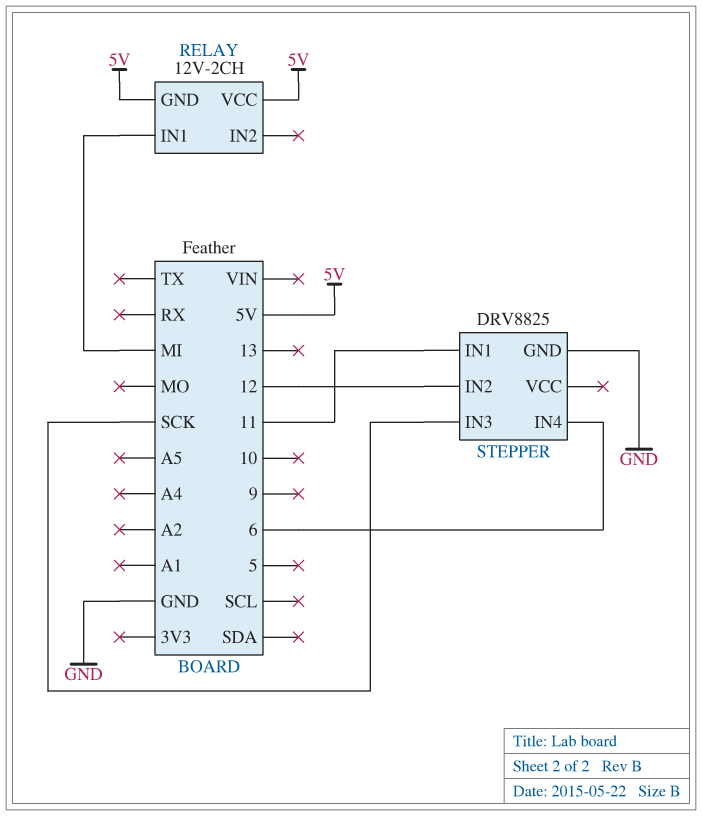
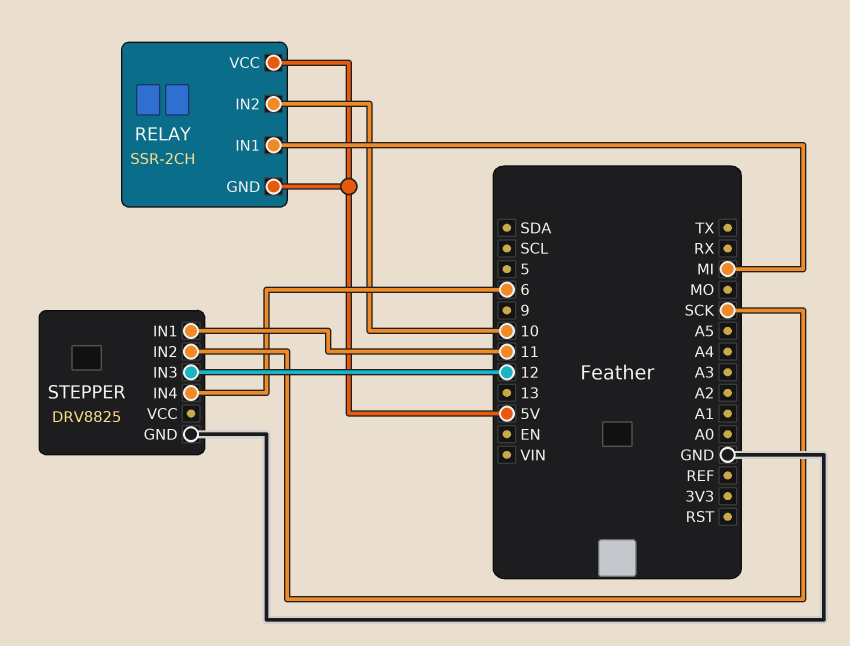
RELAY: 12V-2CH -> SSR-2CH
RELAY pin IN2: none -> 10
STEPPER pin IN2: 12 -> SCK
STEPPER pin IN3: SCK -> 12

